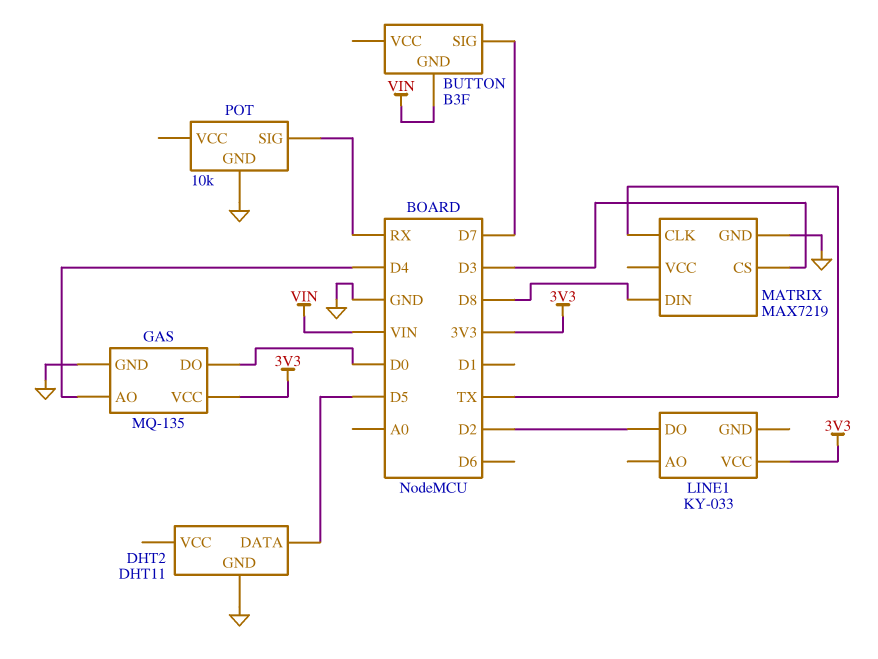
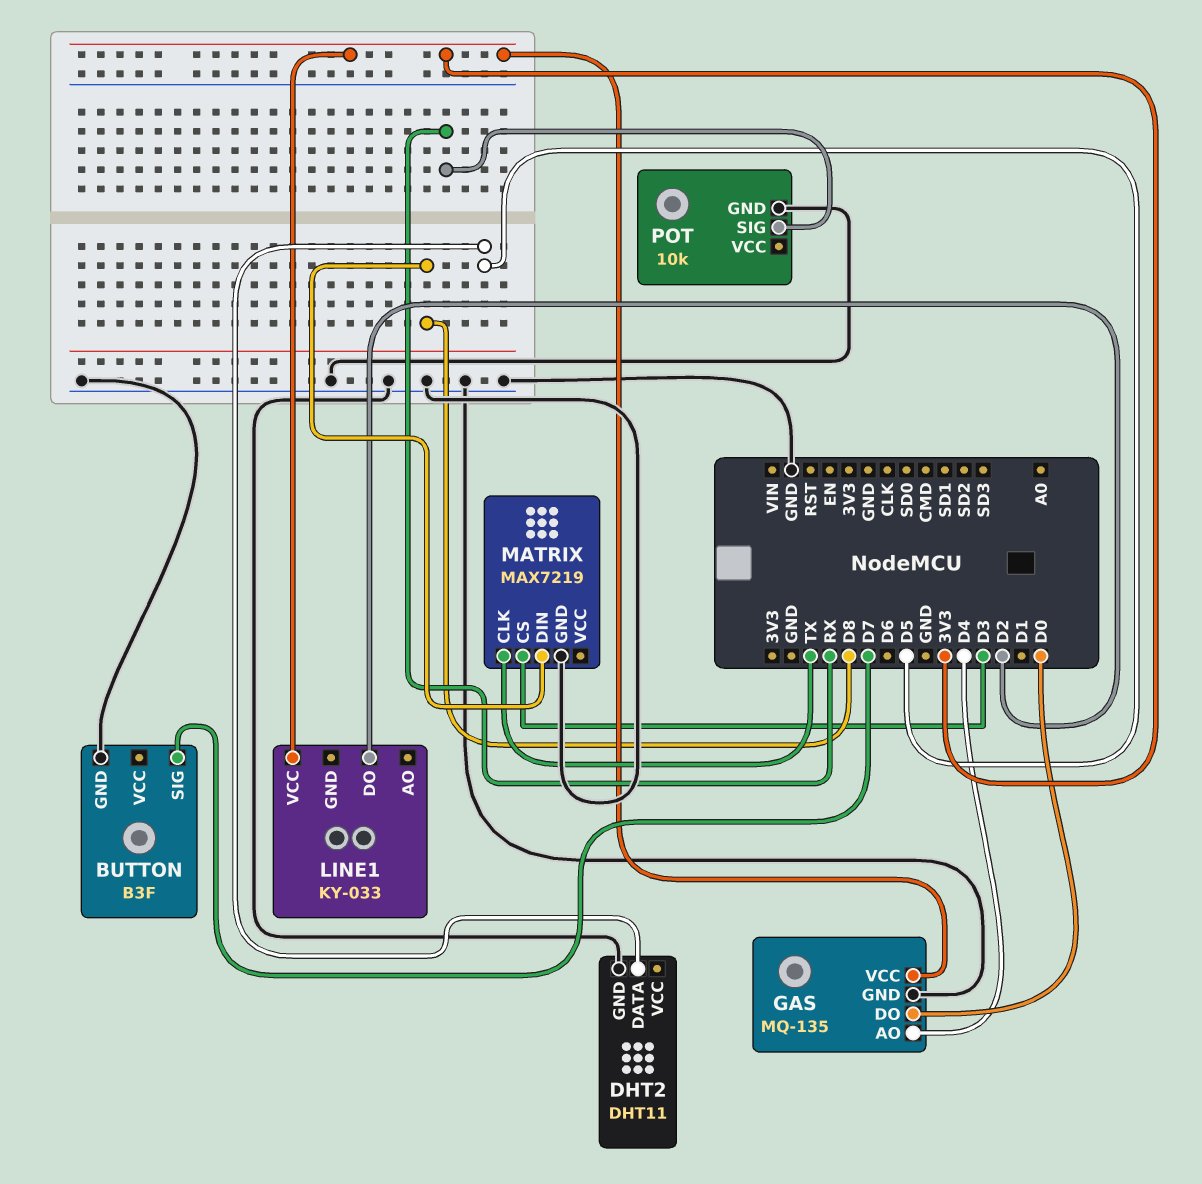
BUTTON pin GND: VIN -> GND

